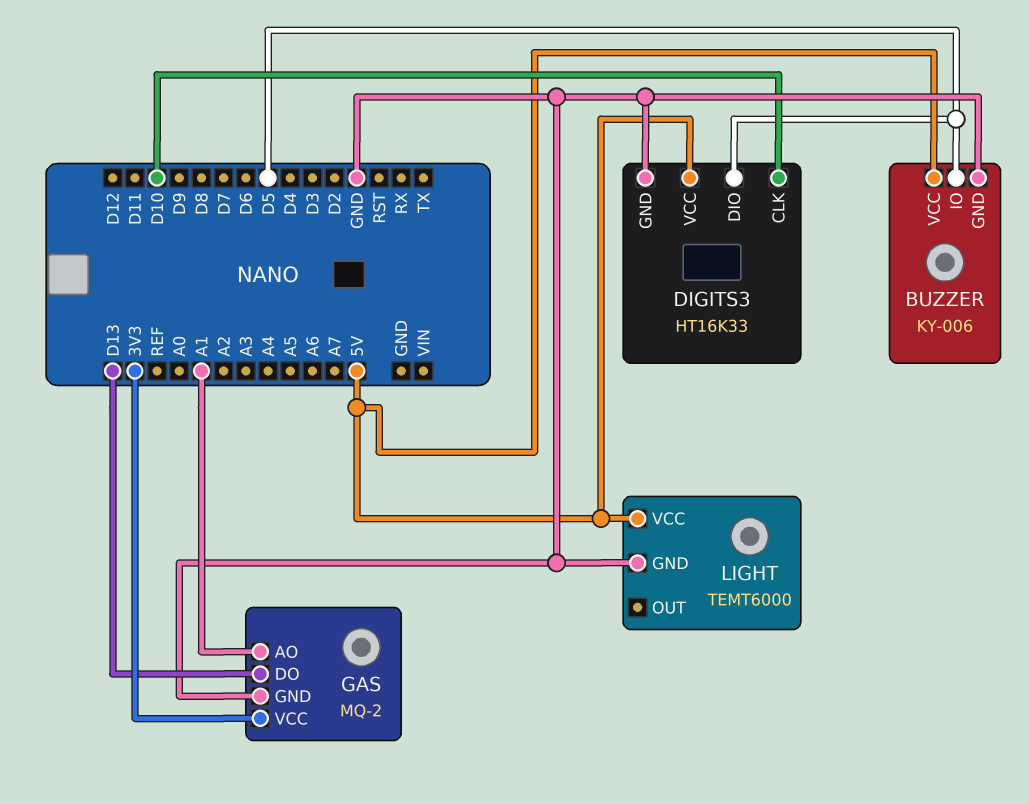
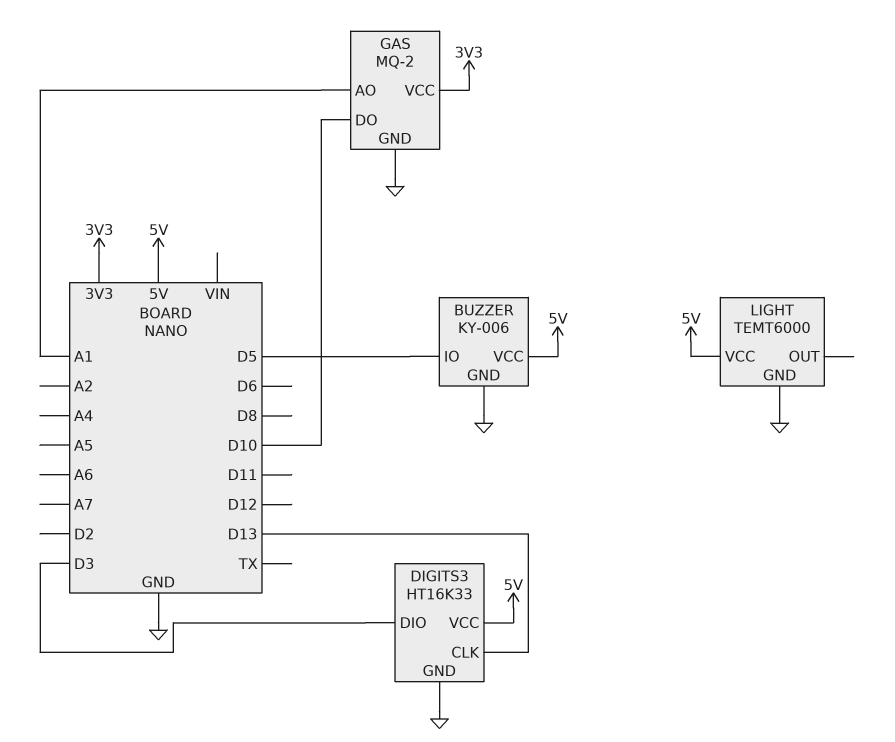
DIGITS3 pin CLK: D10 -> D13
DIGITS3 pin DIO: D5 -> D3
GAS pin DO: D13 -> D10

